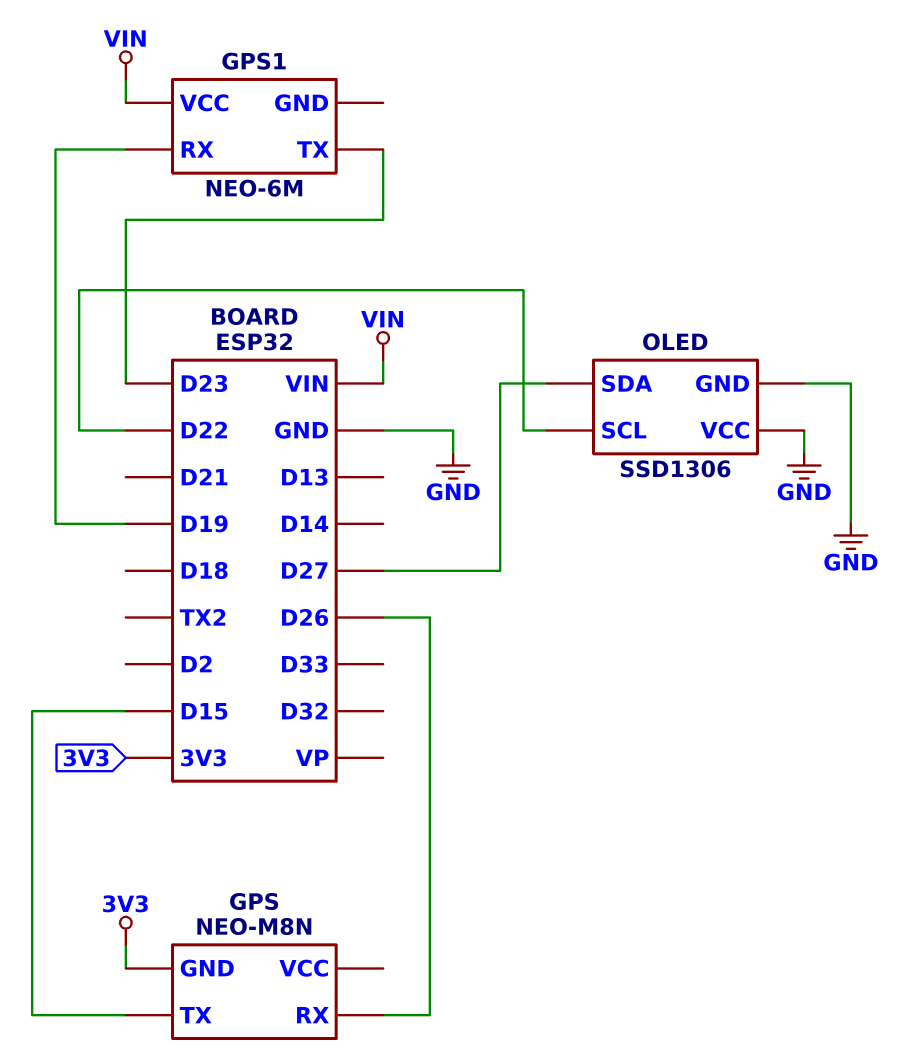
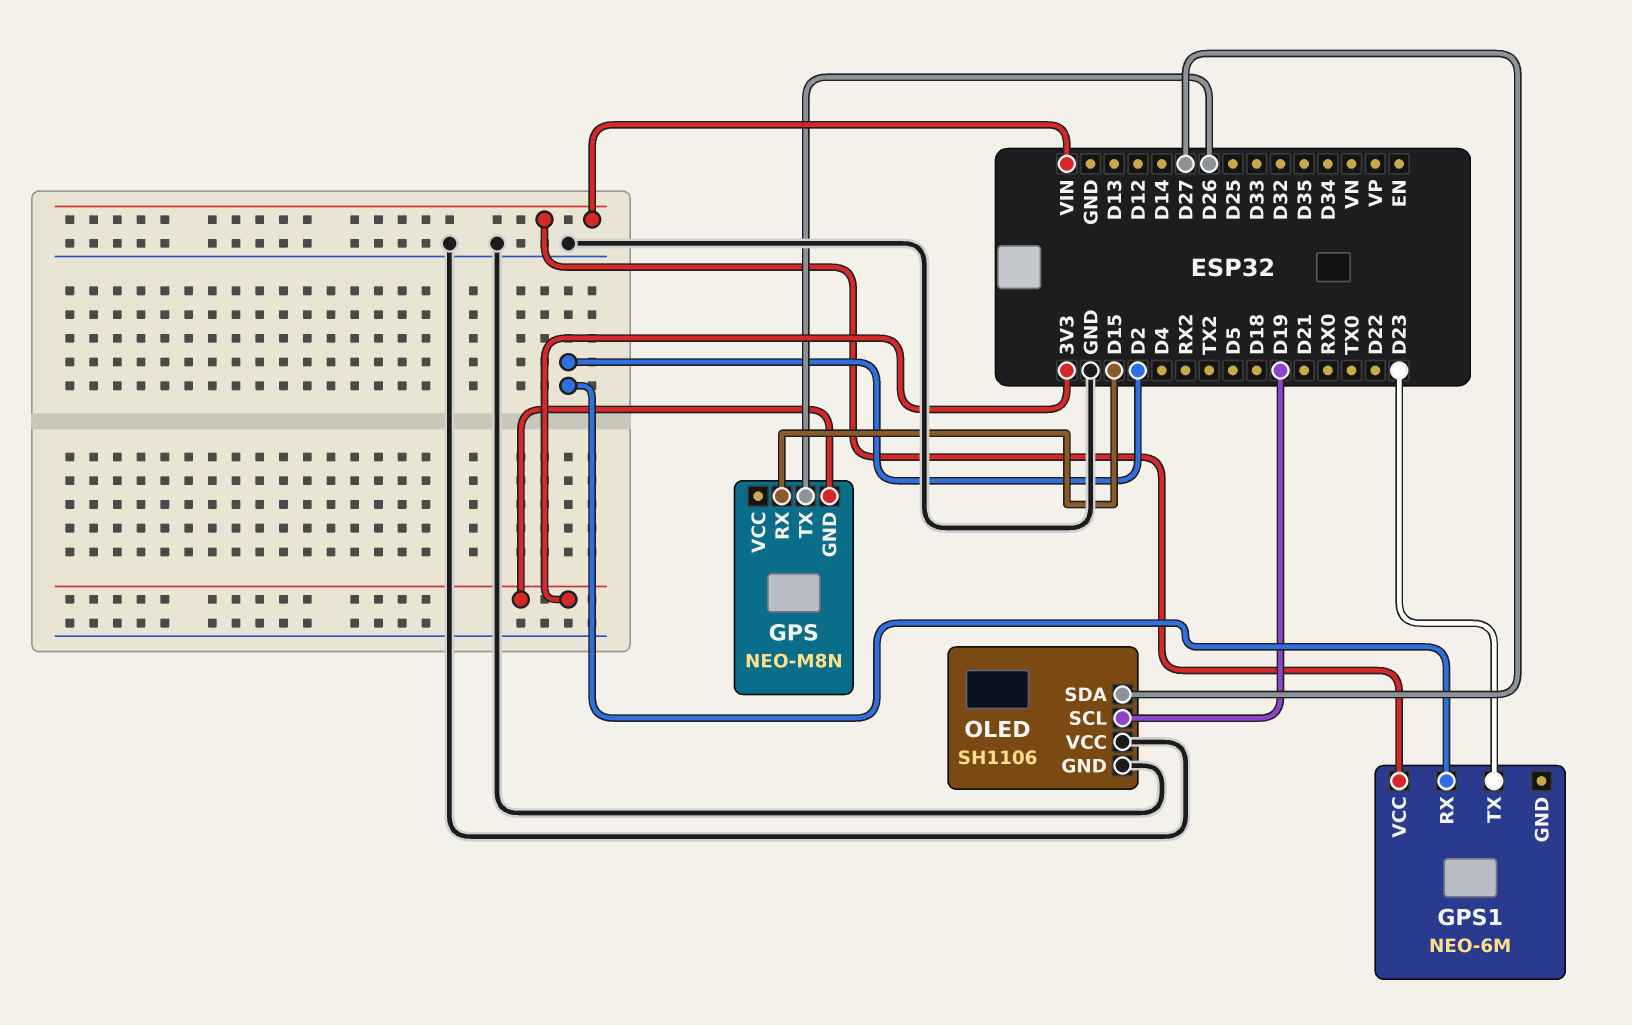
GPS pin RX: D26 -> D15
GPS pin TX: D15 -> D26
GPS1 pin RX: D19 -> D2
OLED: SSD1306 -> SH1106
OLED pin SCL: D22 -> D19

